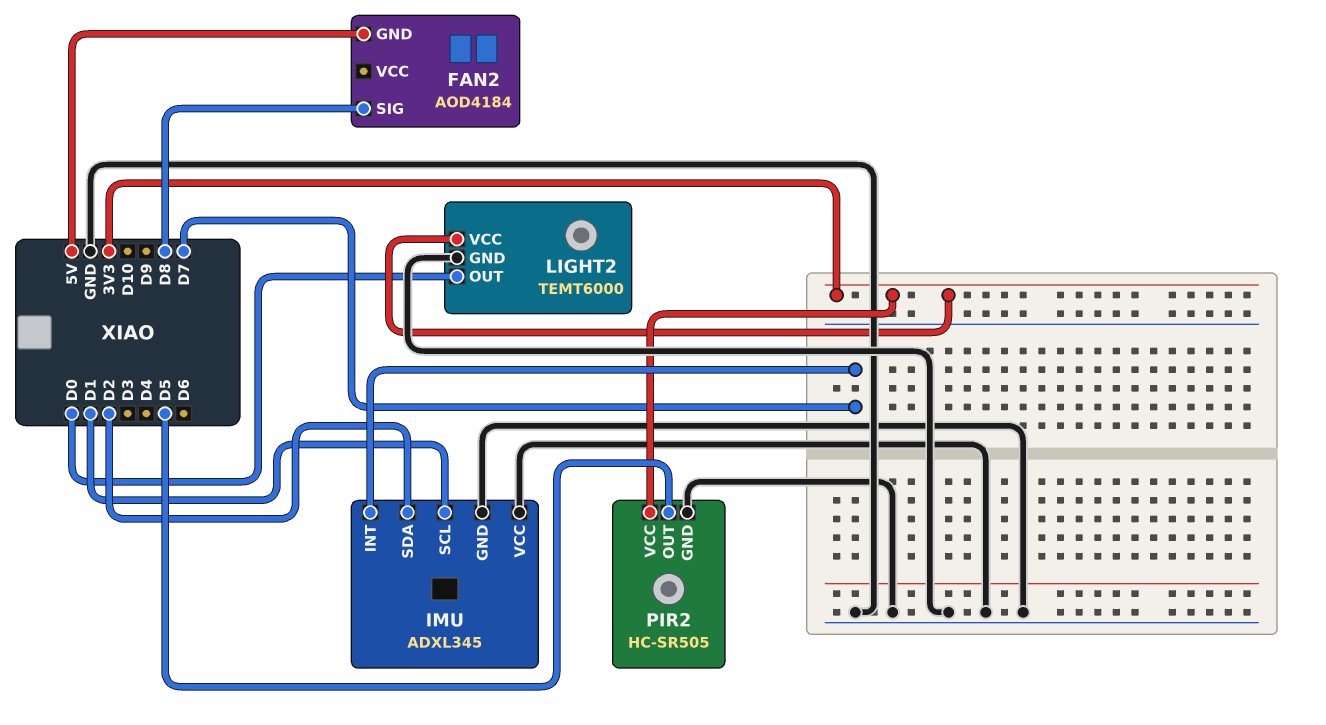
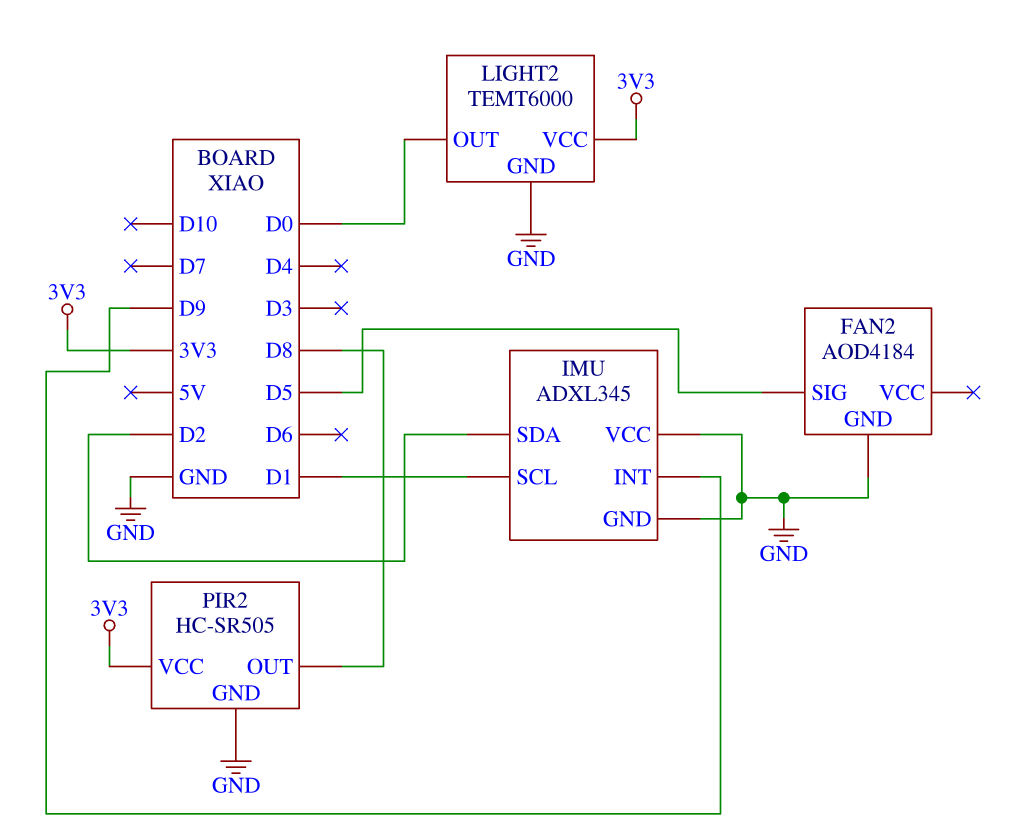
FAN2 pin GND: 5V -> GND
FAN2 pin SIG: D8 -> D5
IMU pin INT: D7 -> D9
PIR2 pin OUT: D5 -> D8

